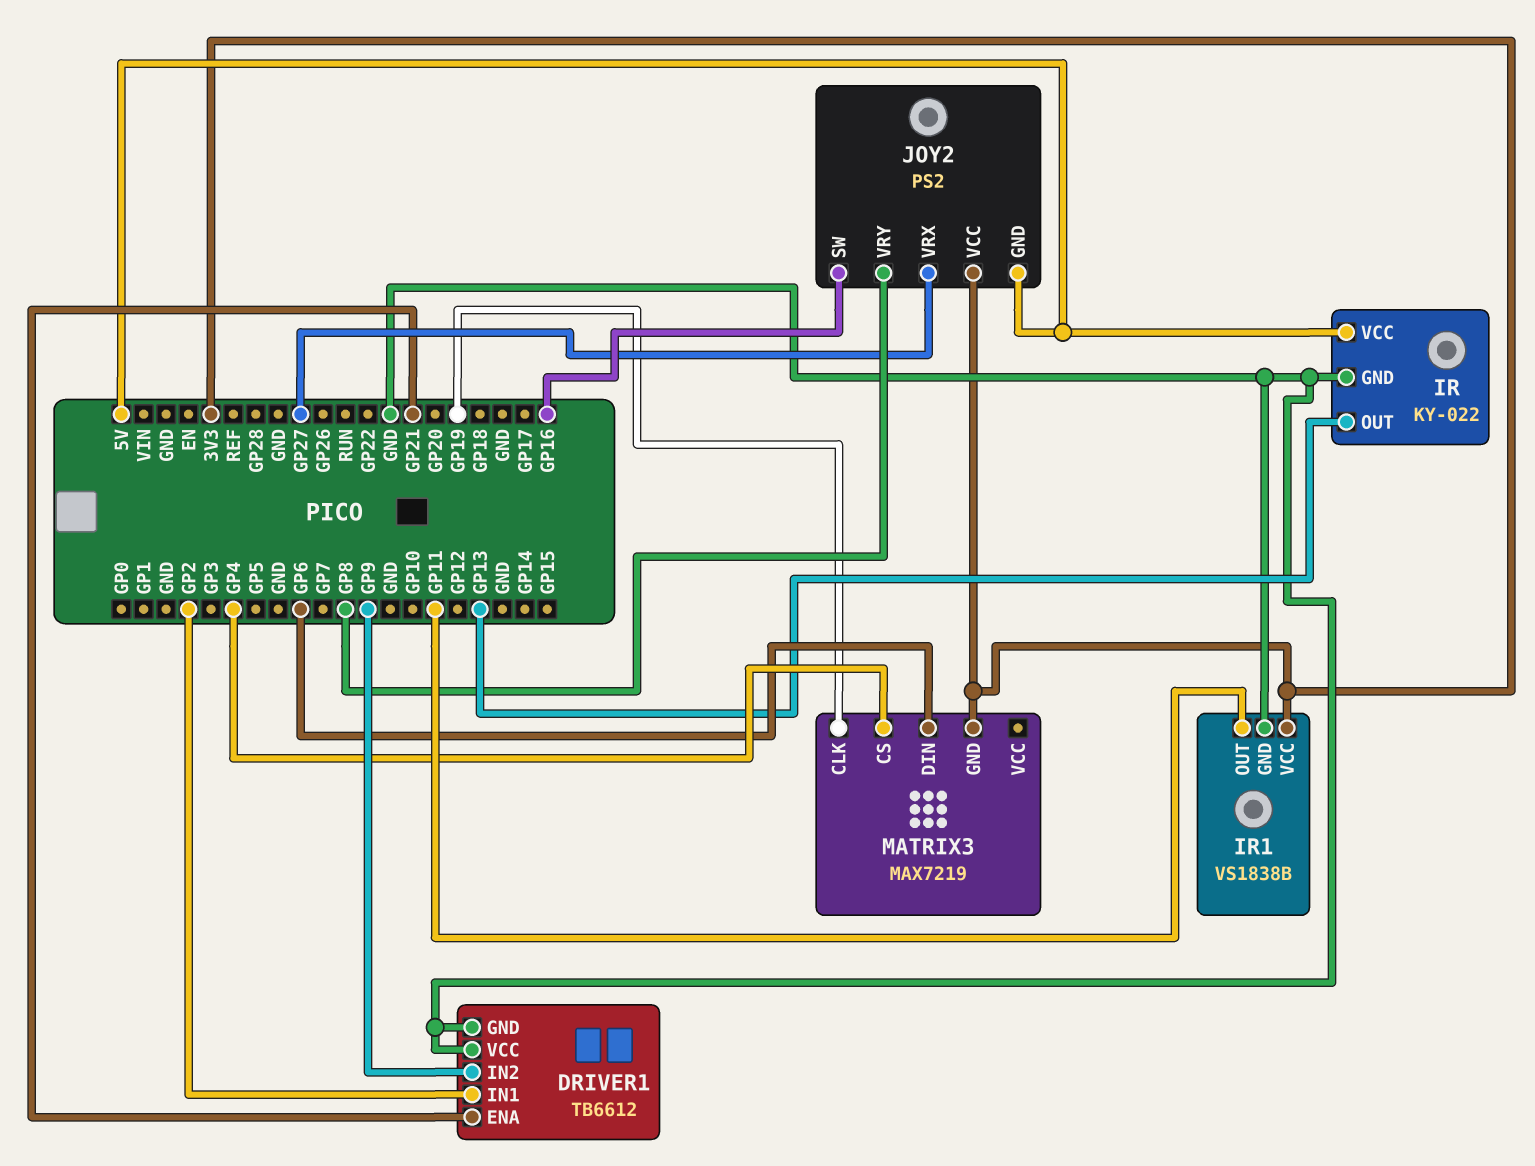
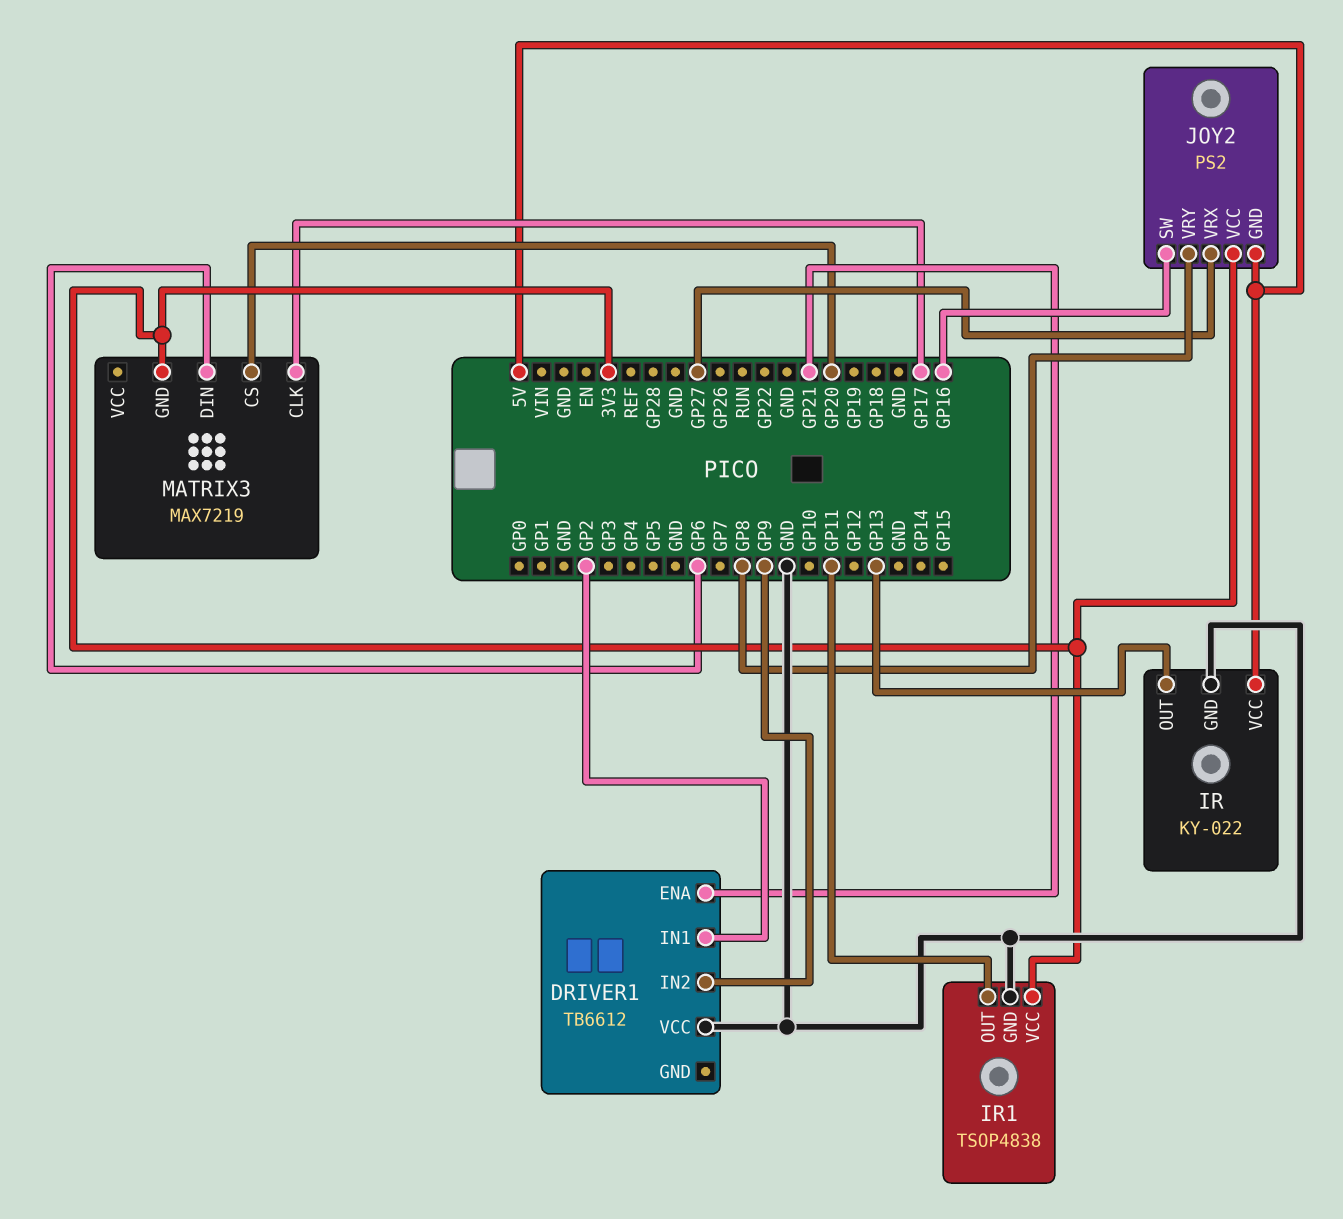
DRIVER1 pin GND: GND -> none
IR1: VS1838B -> TSOP4838
MATRIX3 pin CLK: GP19 -> GP17
MATRIX3 pin CS: GP4 -> GP20

